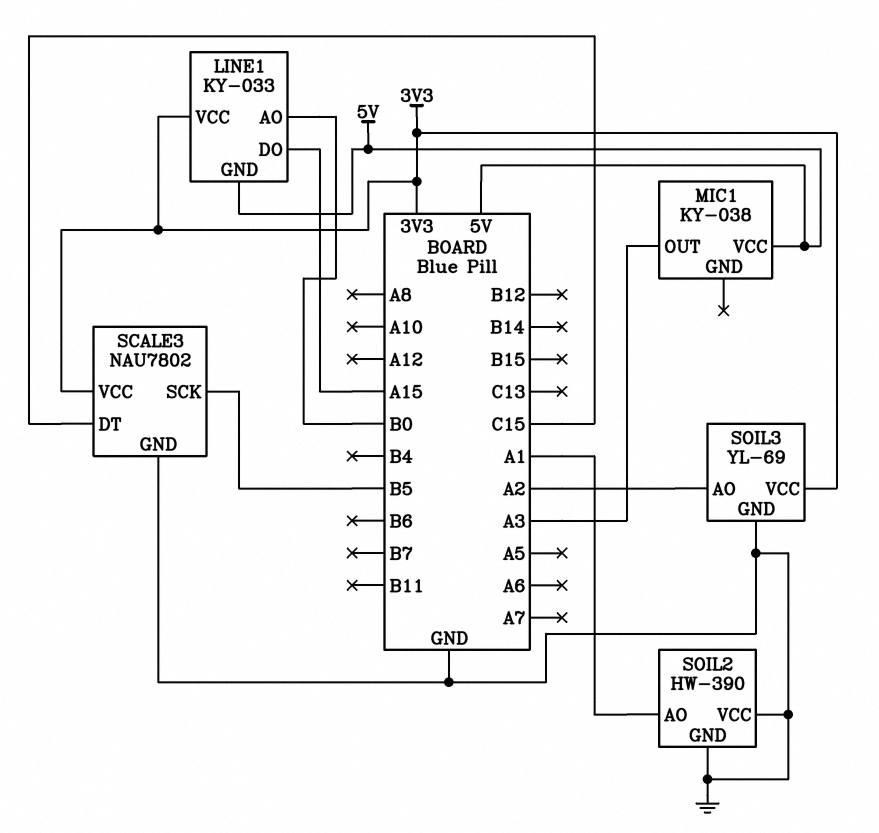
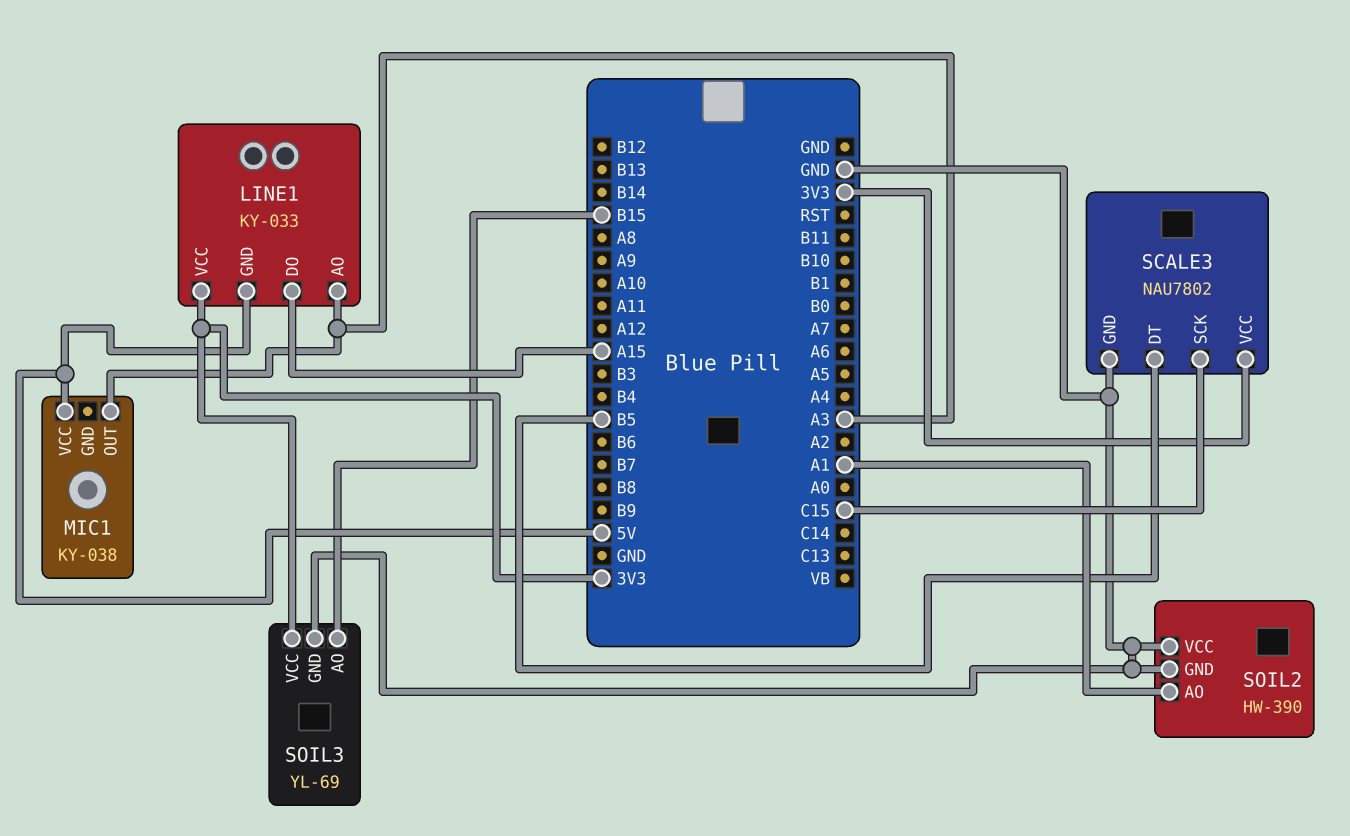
LINE1 pin AO: B0 -> A3
SCALE3 pin DT: C15 -> B5
SCALE3 pin SCK: B5 -> C15
SOIL3 pin AO: A2 -> B15

